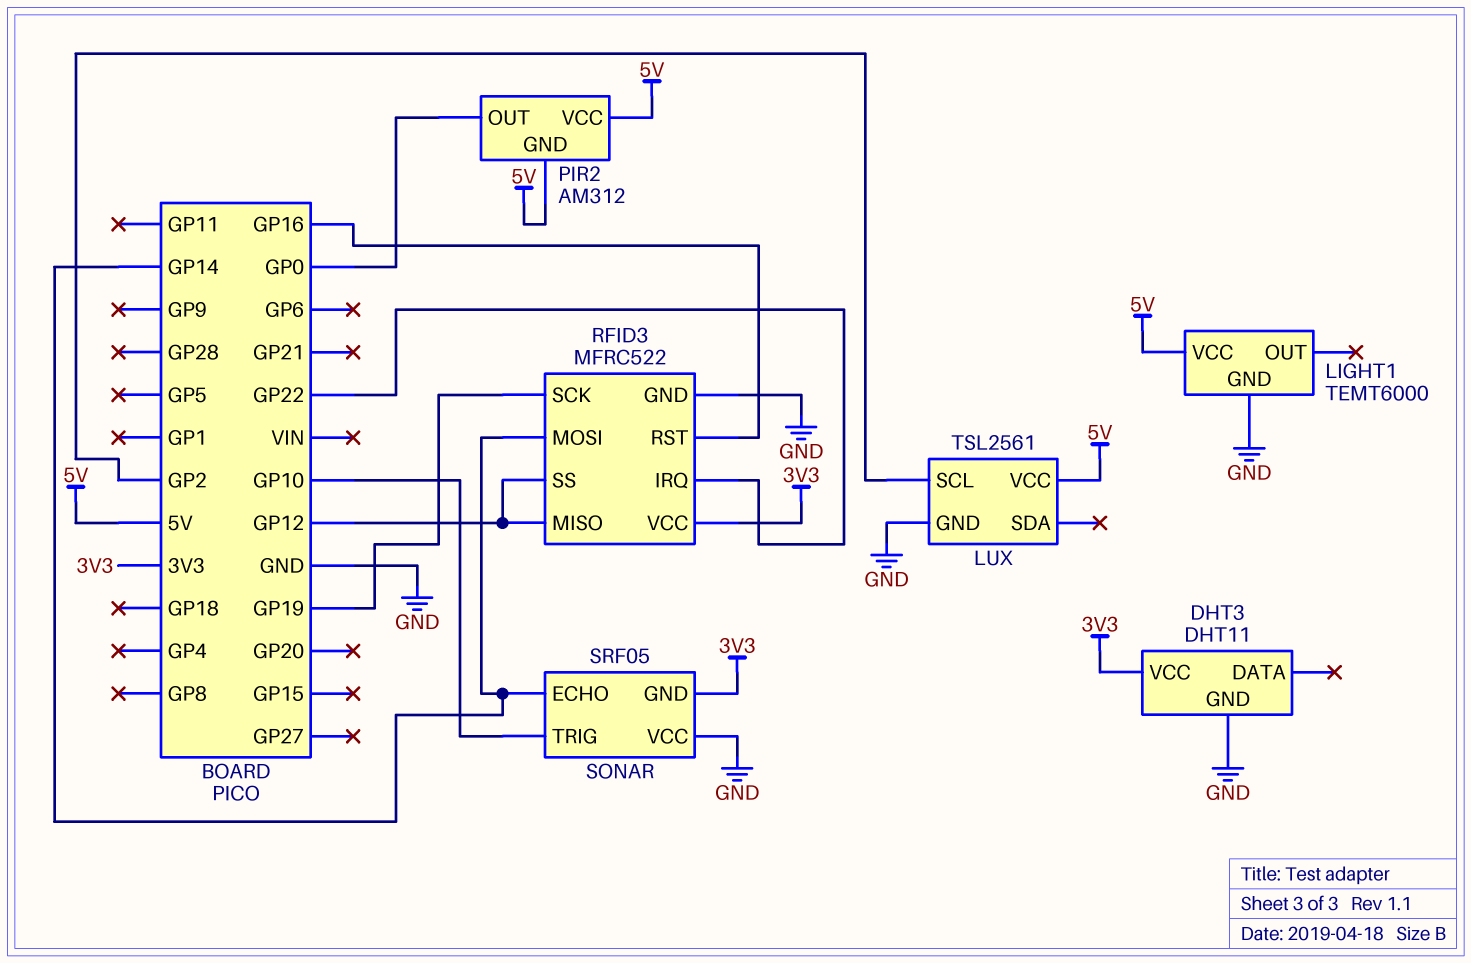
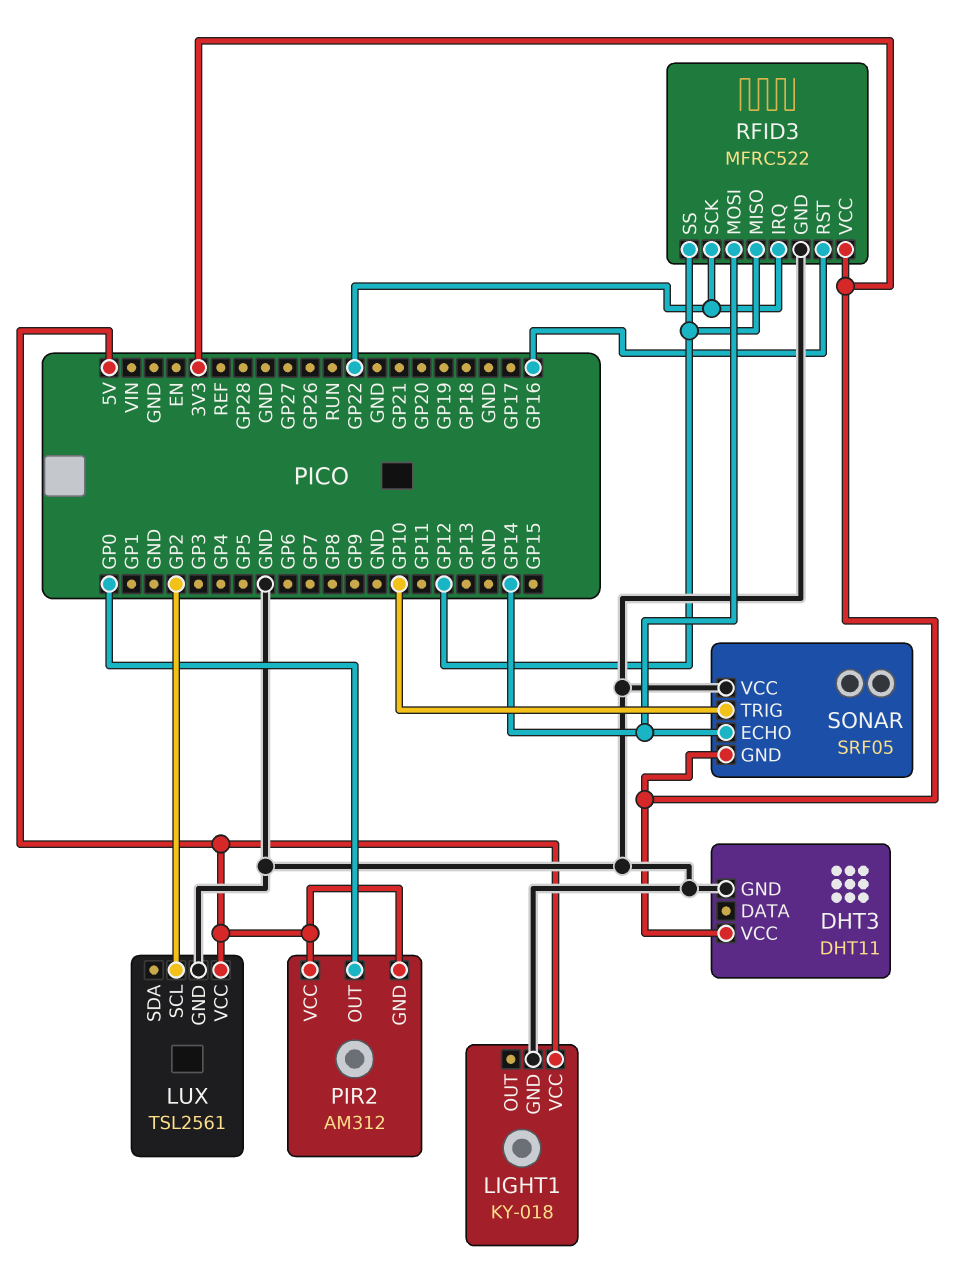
LIGHT1: TEMT6000 -> KY-018
RFID3 pin SCK: GP19 -> GP22

